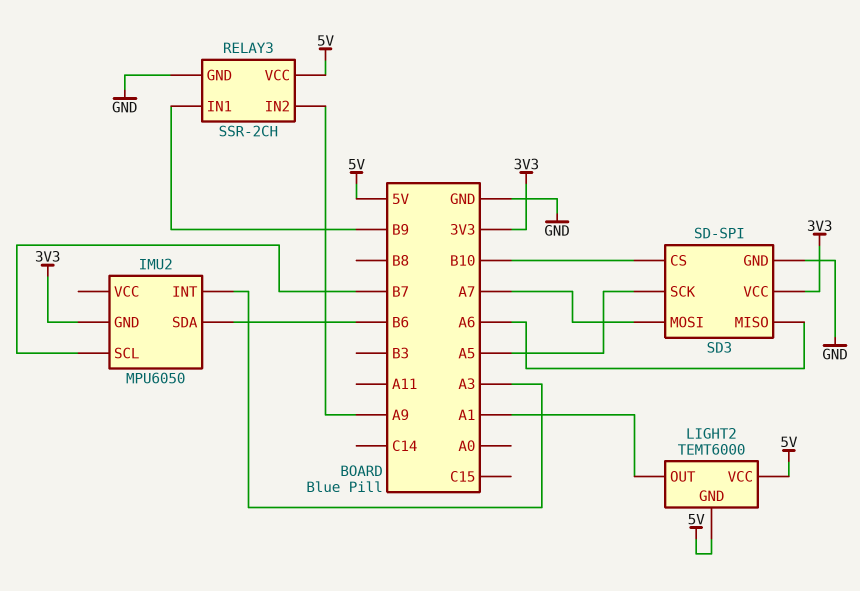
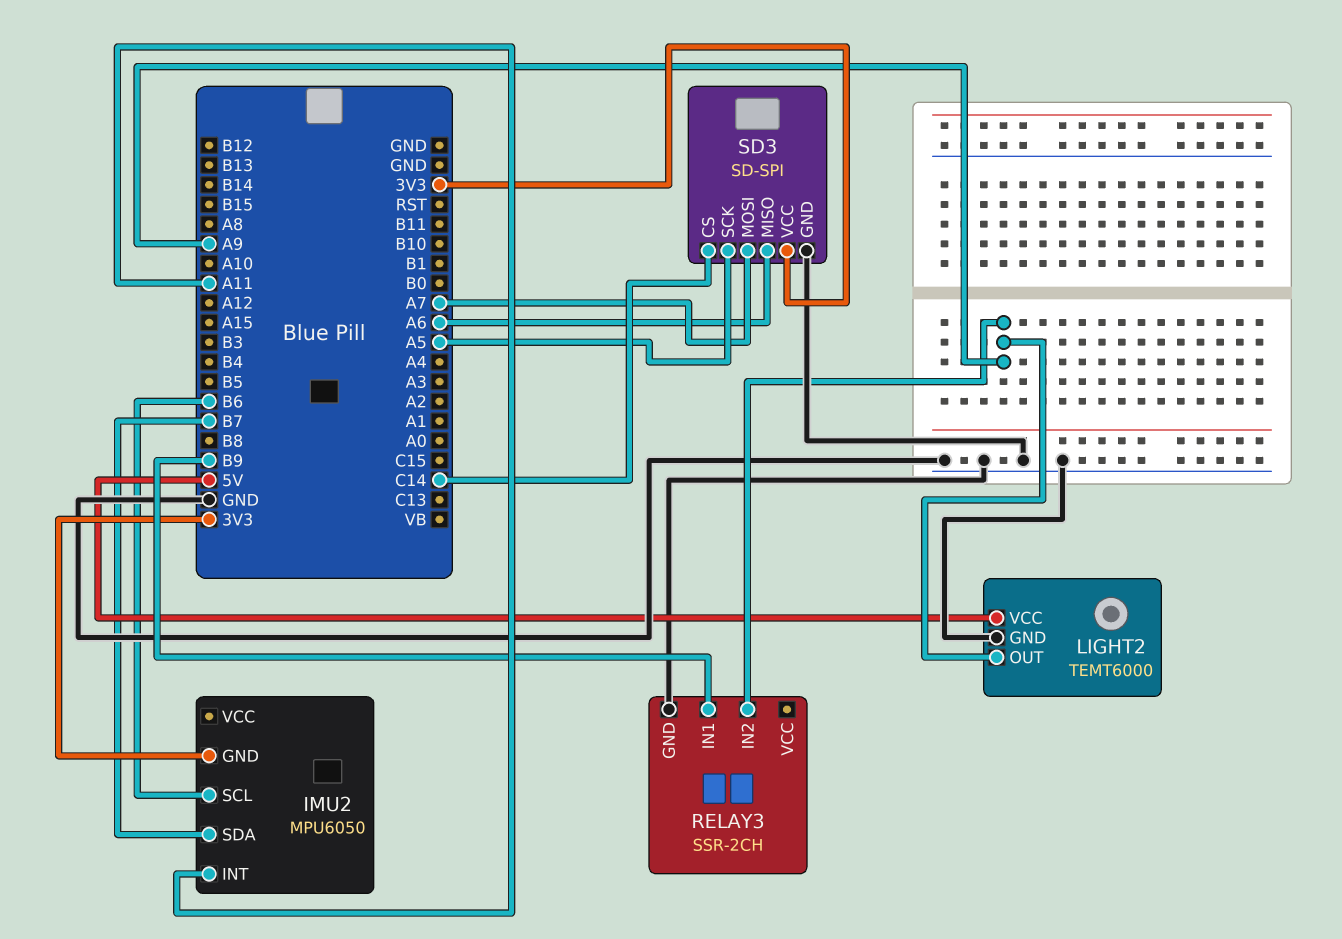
IMU2 pin INT: A3 -> A11
IMU2 pin SCL: B7 -> B6
IMU2 pin SDA: B6 -> B7
LIGHT2 pin GND: 5V -> GND
LIGHT2 pin OUT: A1 -> A9
RELAY3 pin VCC: 5V -> none
SD3 pin CS: B10 -> C14

